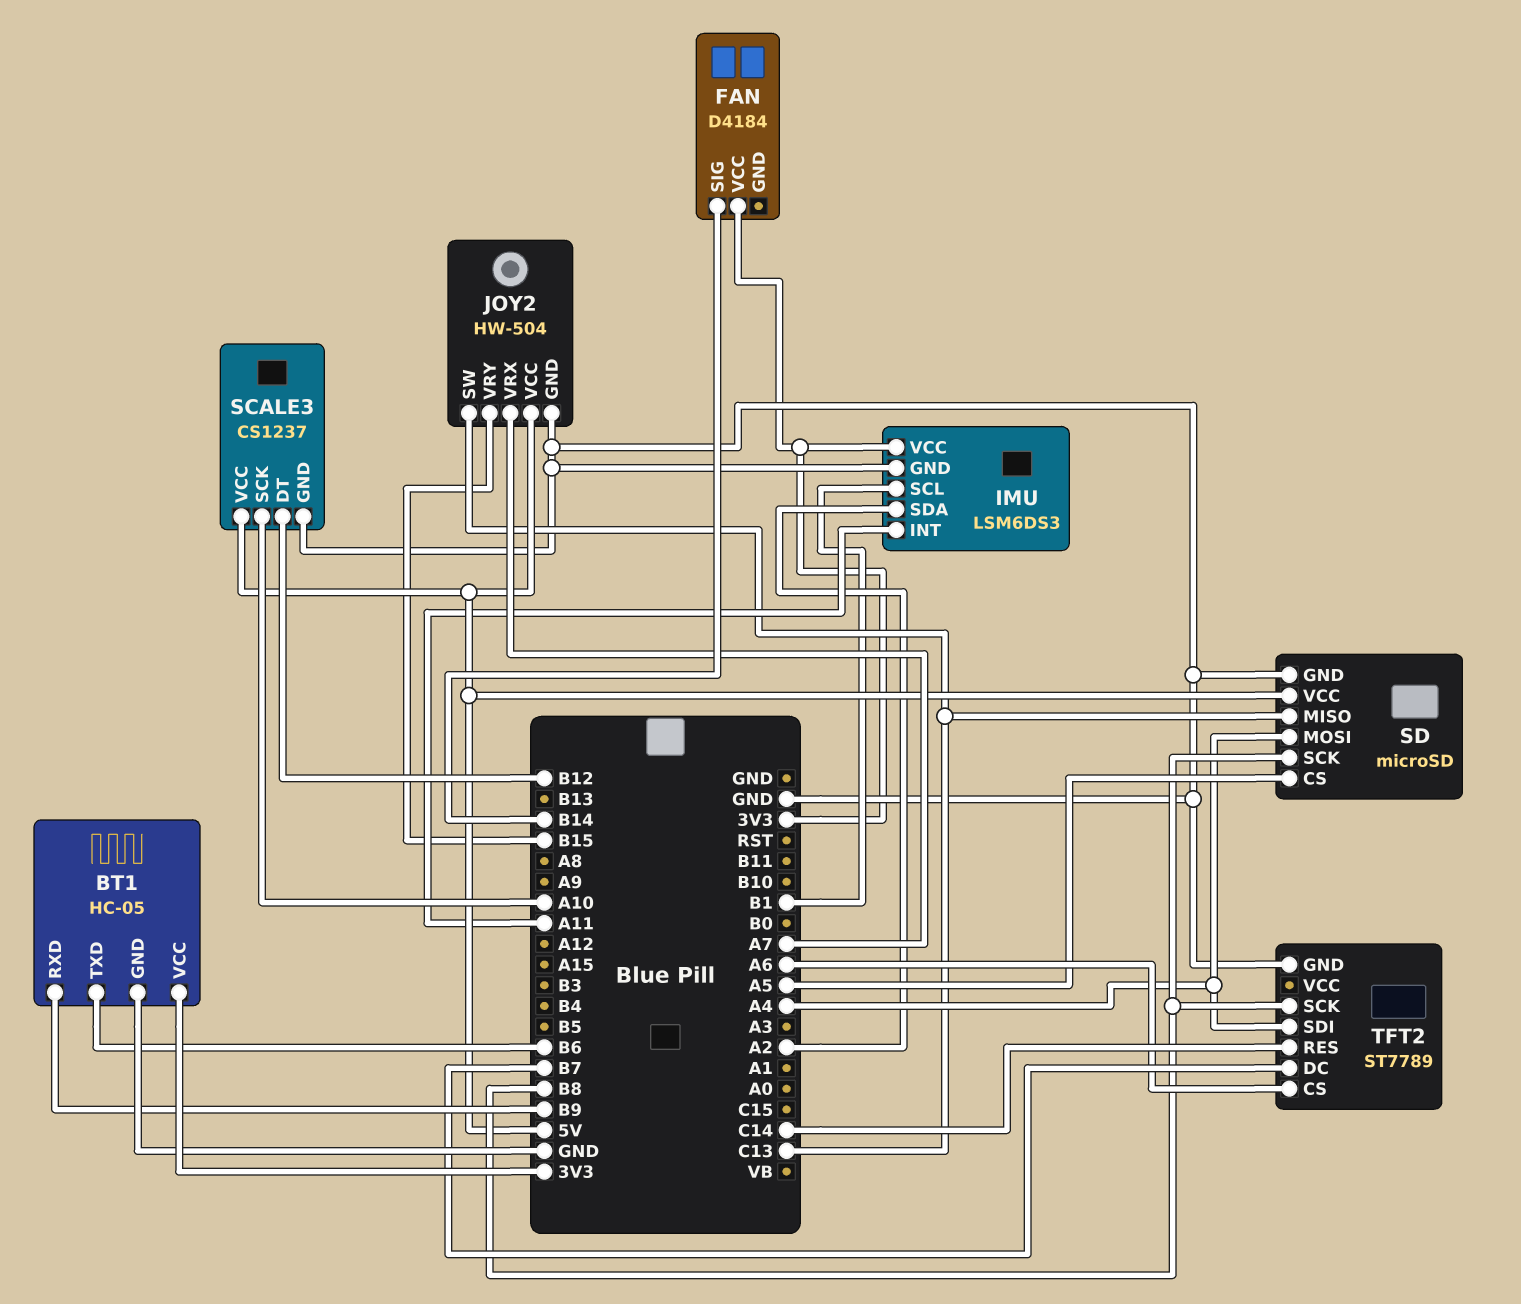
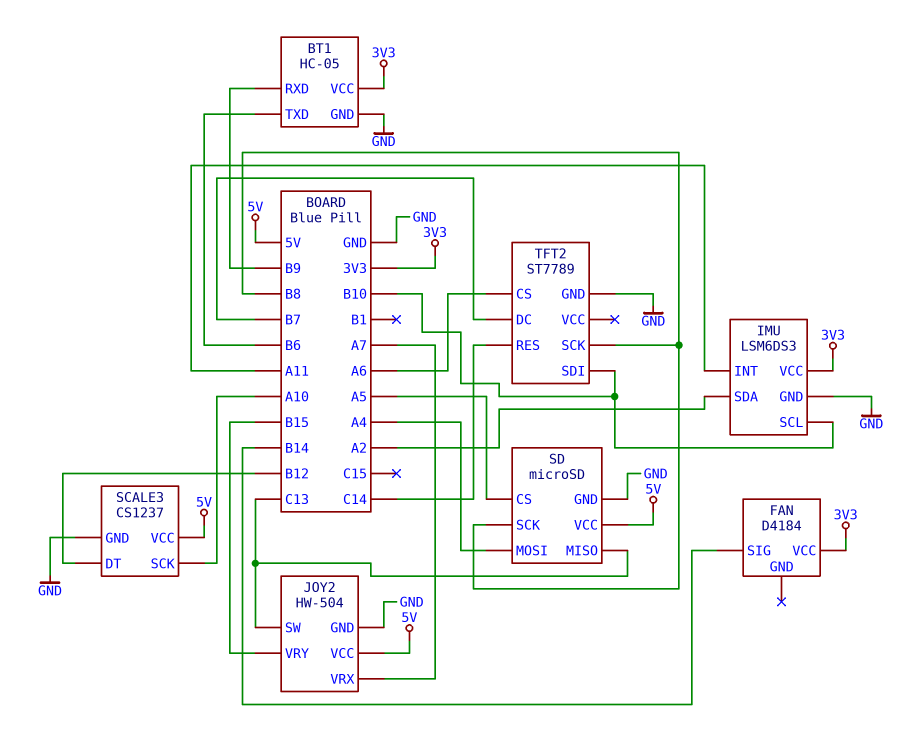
IMU pin SCL: B1 -> B10
TFT2 pin SDI: A4 -> B10

